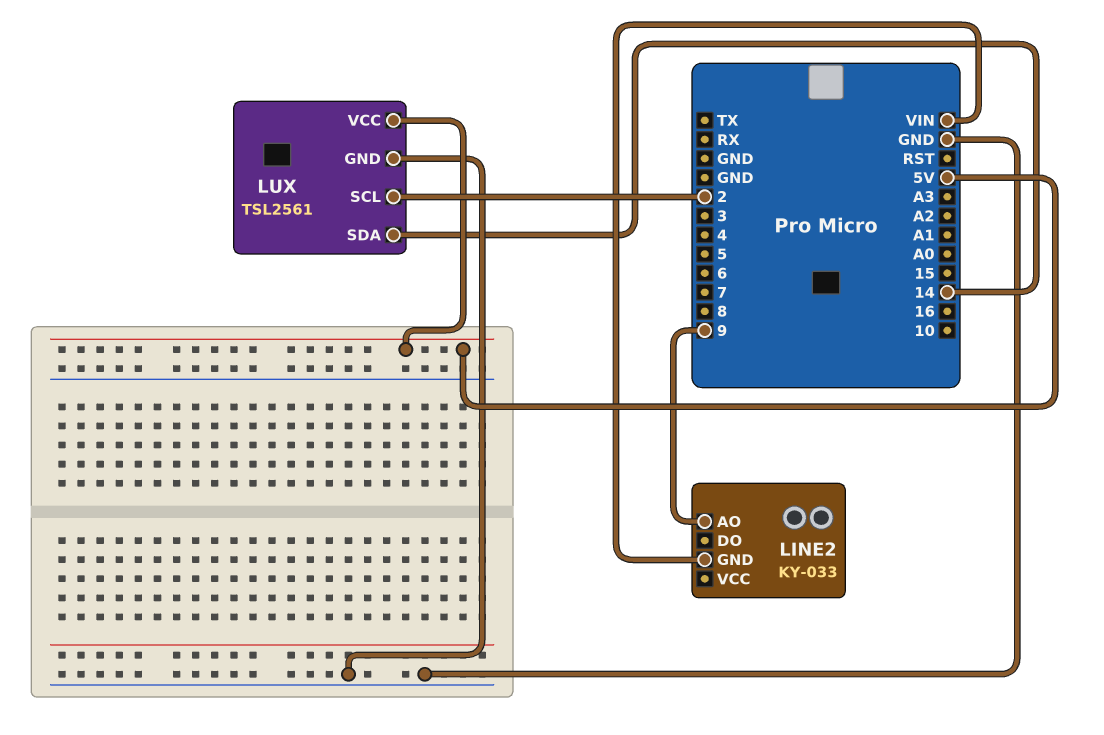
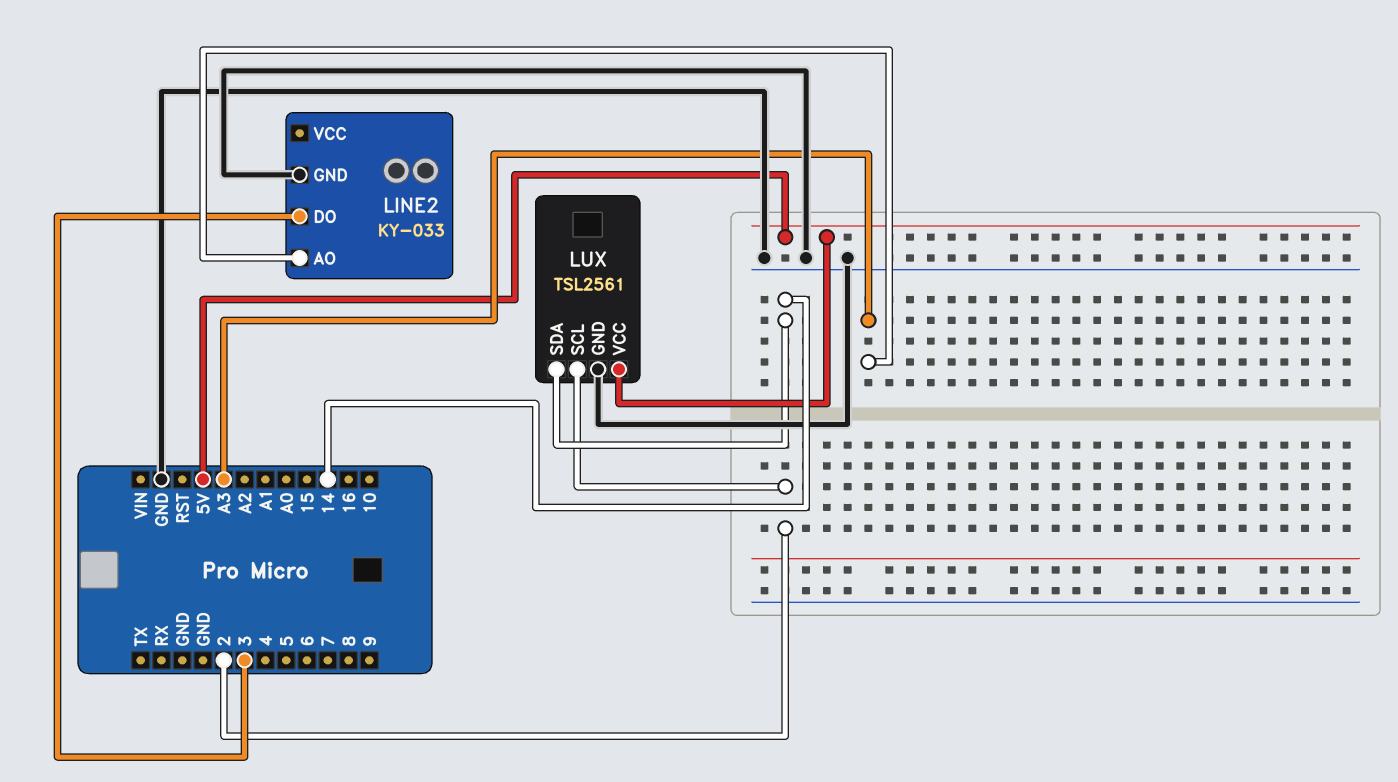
LINE2 pin AO: 9 -> A3
LINE2 pin DO: none -> 3
LINE2 pin GND: VIN -> GND

